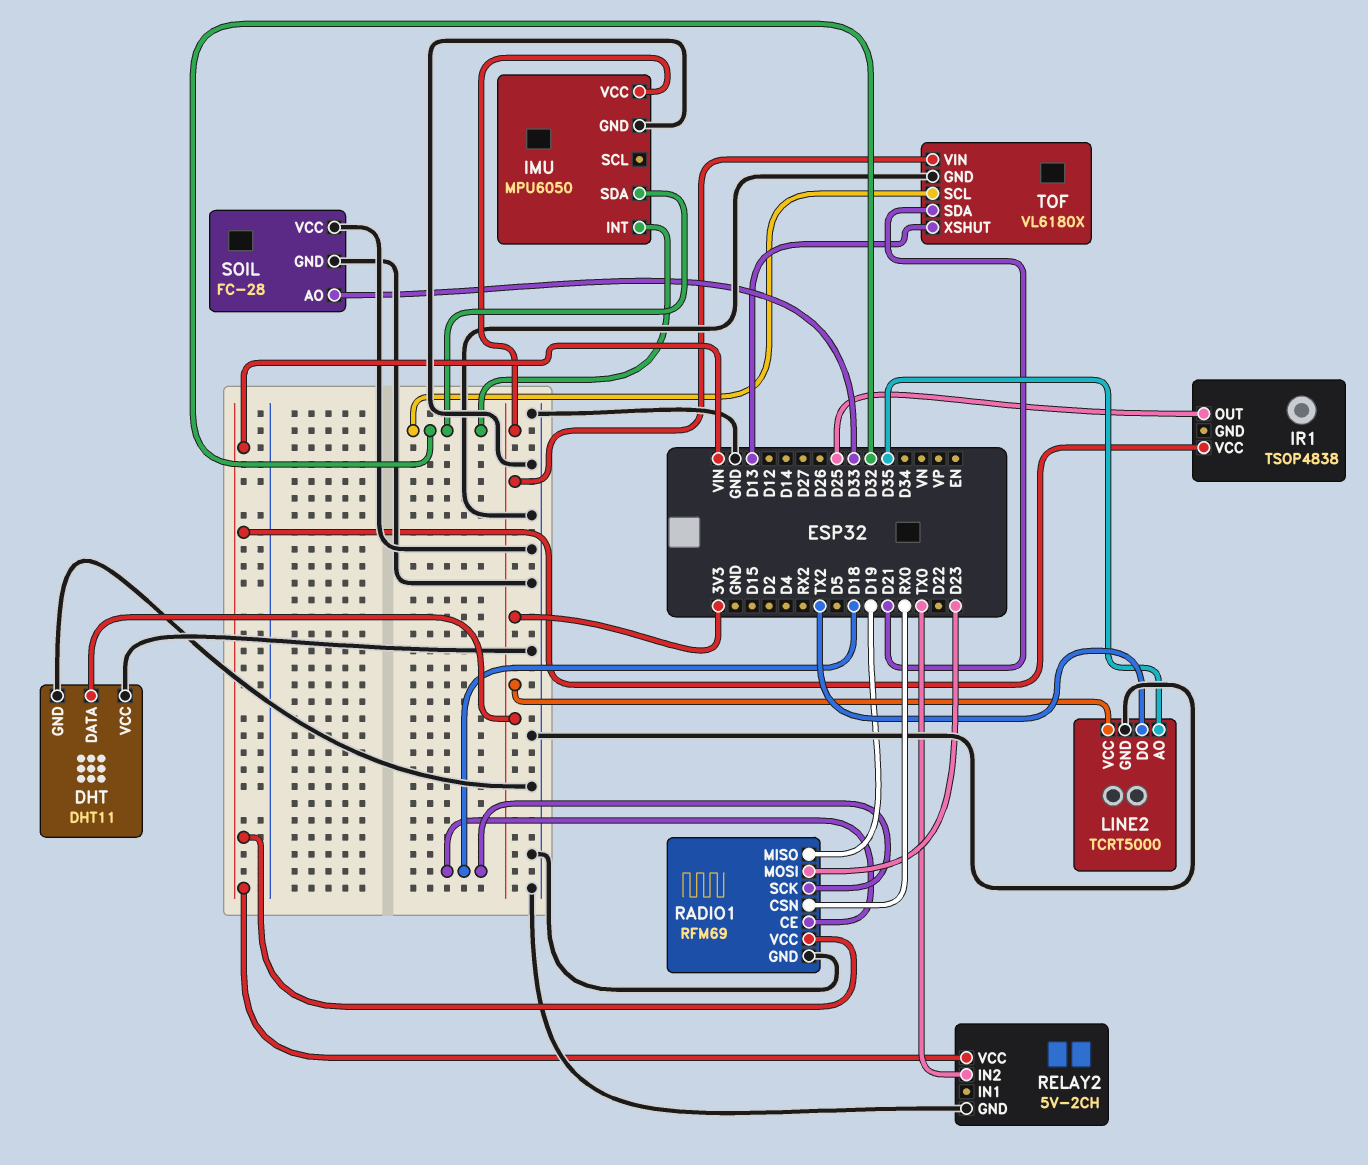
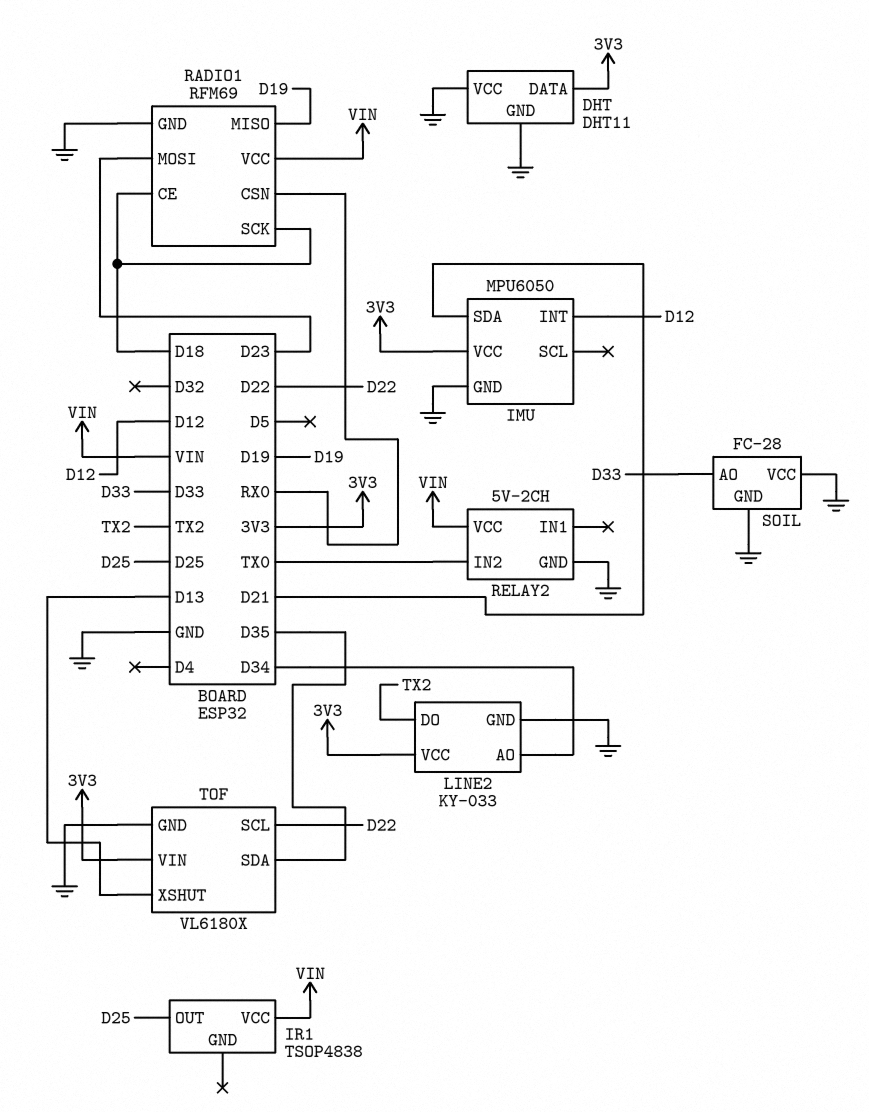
IMU pin INT: D32 -> D12
IMU pin SDA: D32 -> D21
LINE2: TCRT5000 -> KY-033
LINE2 pin AO: D35 -> D34
TOF pin SCL: D32 -> D22
TOF pin SDA: D21 -> D35

